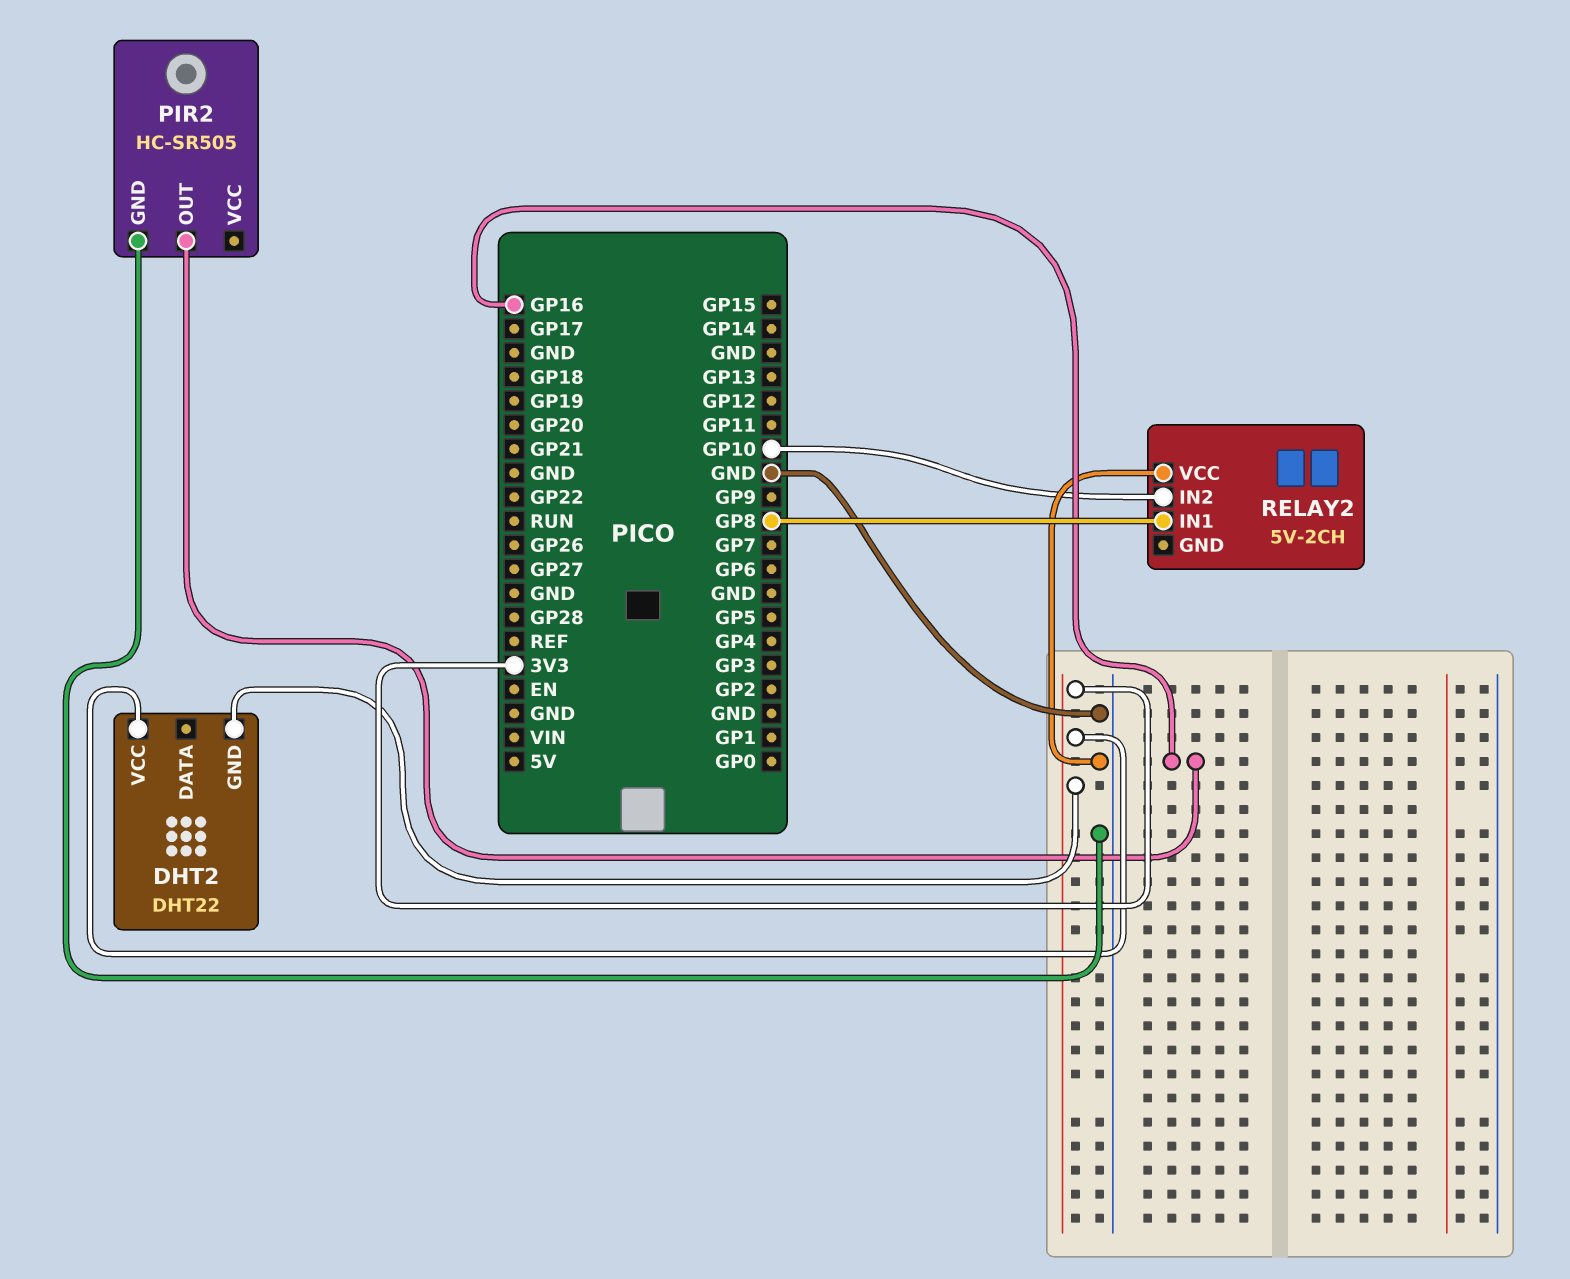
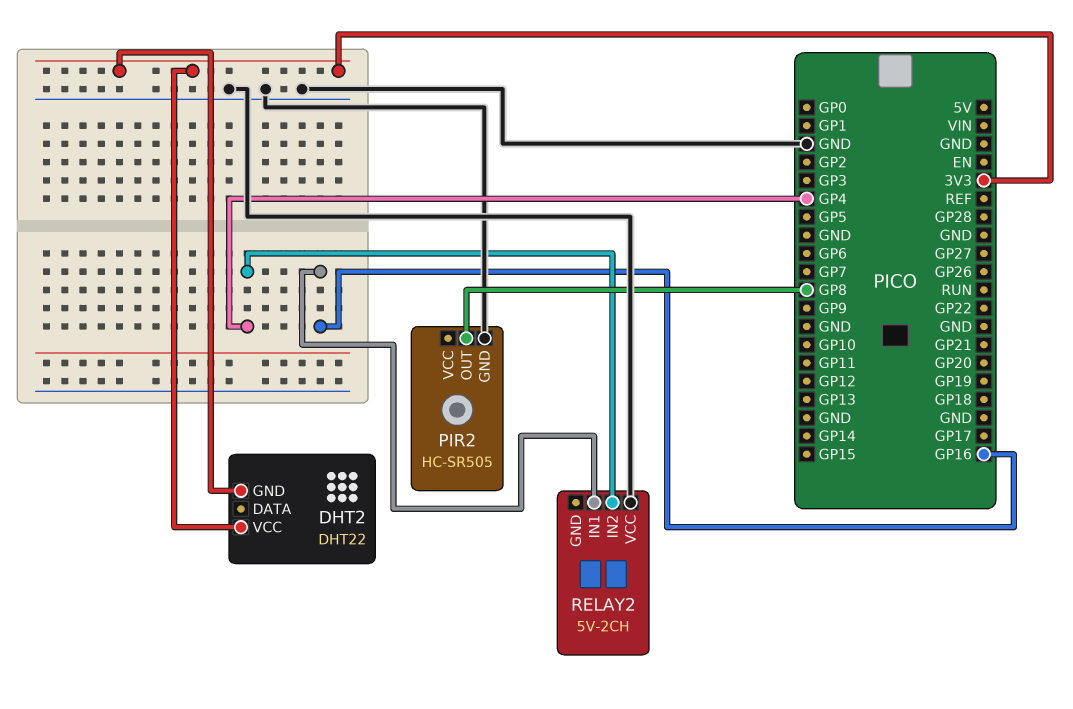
PIR2 pin OUT: GP16 -> GP8
RELAY2 pin IN1: GP8 -> GP16
RELAY2 pin IN2: GP10 -> GP4

